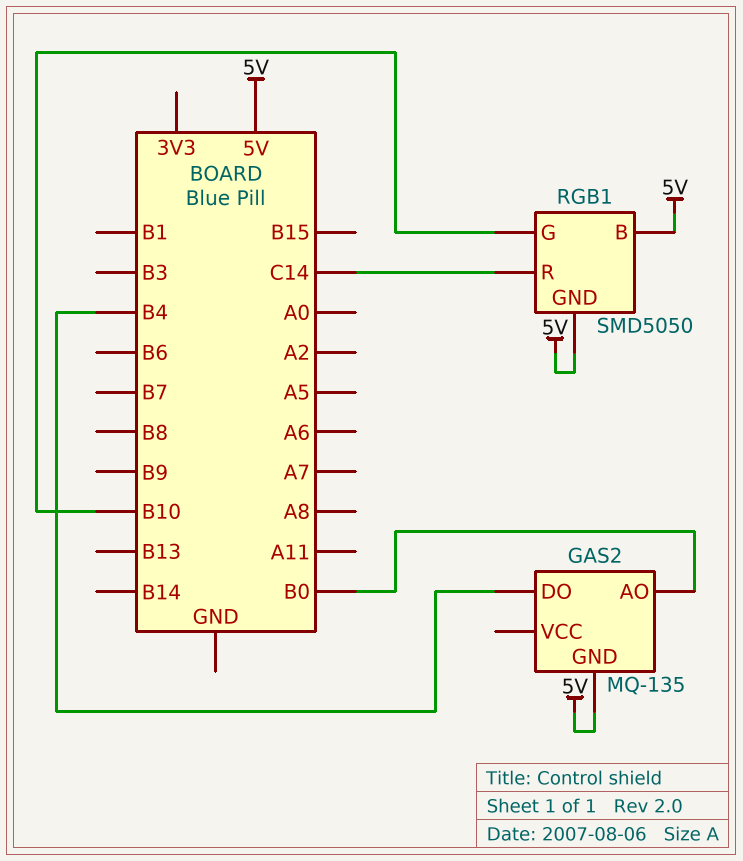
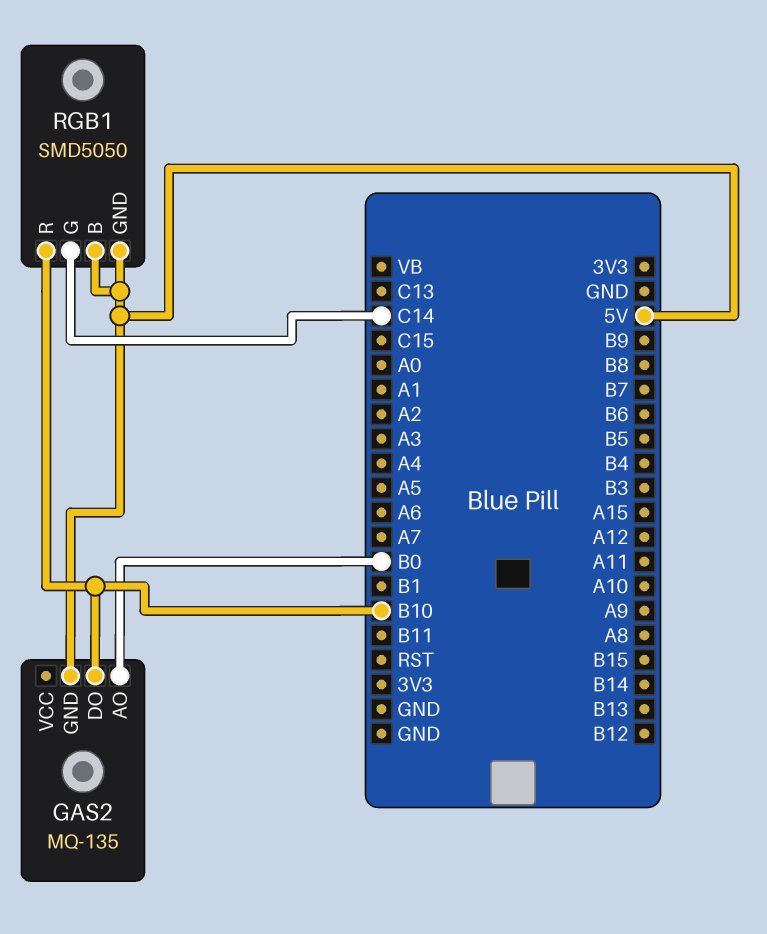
GAS2 pin DO: B4 -> B10
RGB1 pin G: B10 -> C14
RGB1 pin R: C14 -> B10

